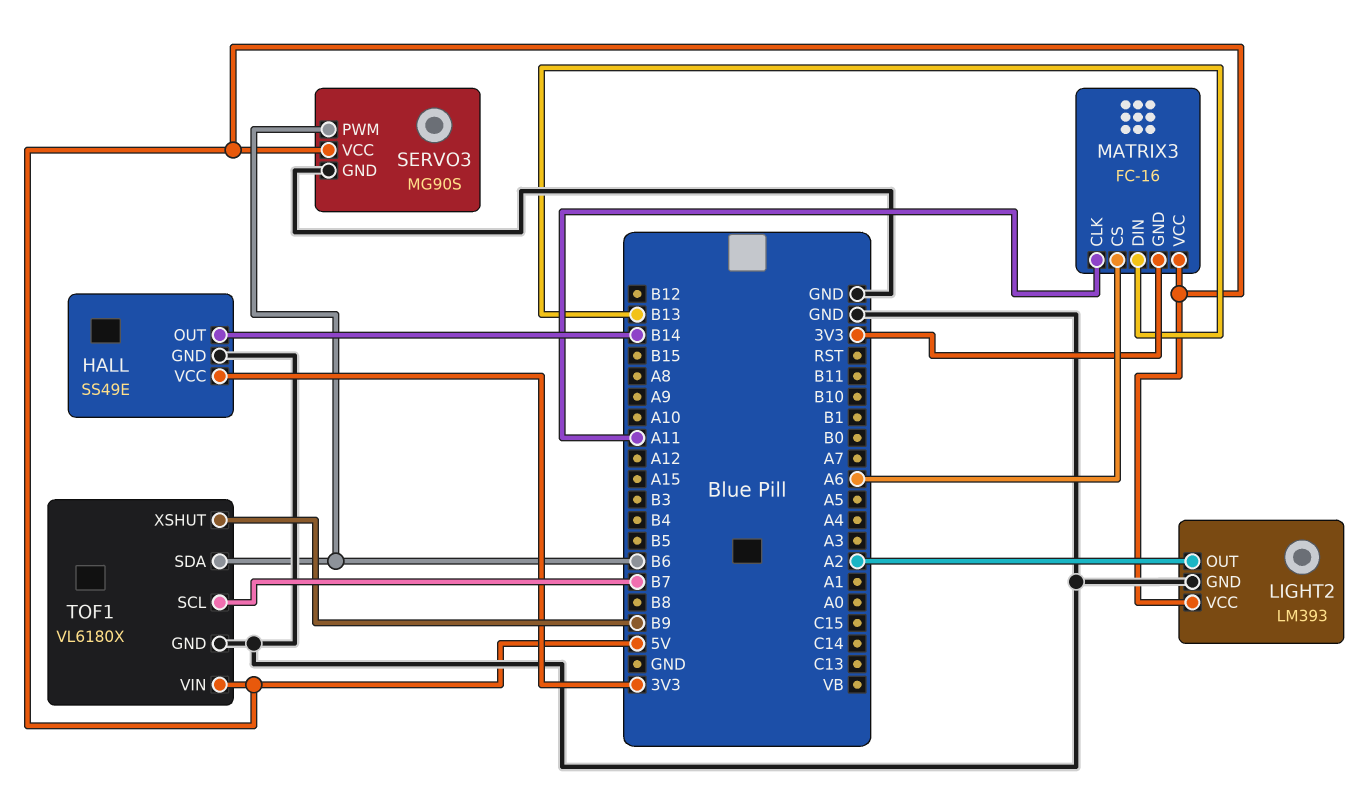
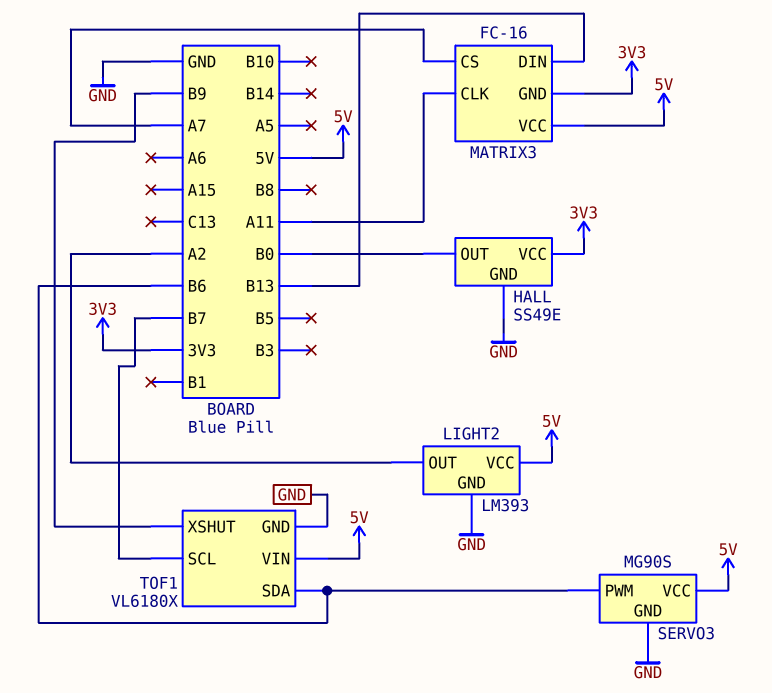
HALL pin OUT: B14 -> B0
MATRIX3 pin CS: A6 -> A7

